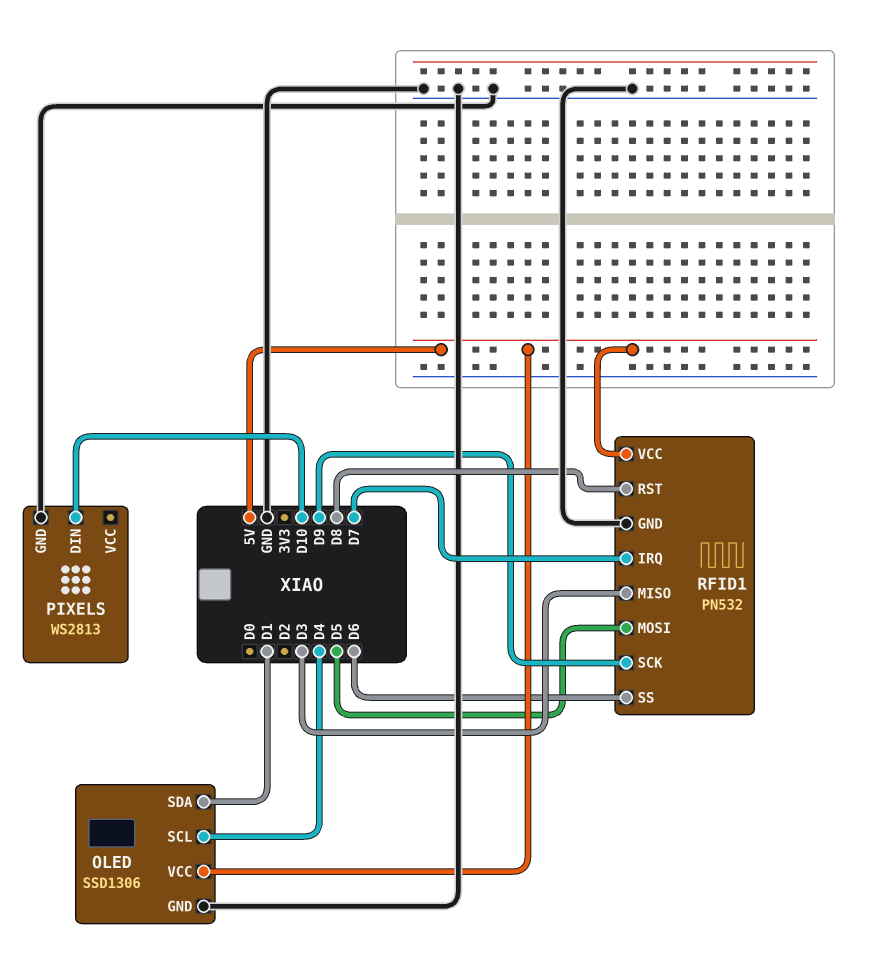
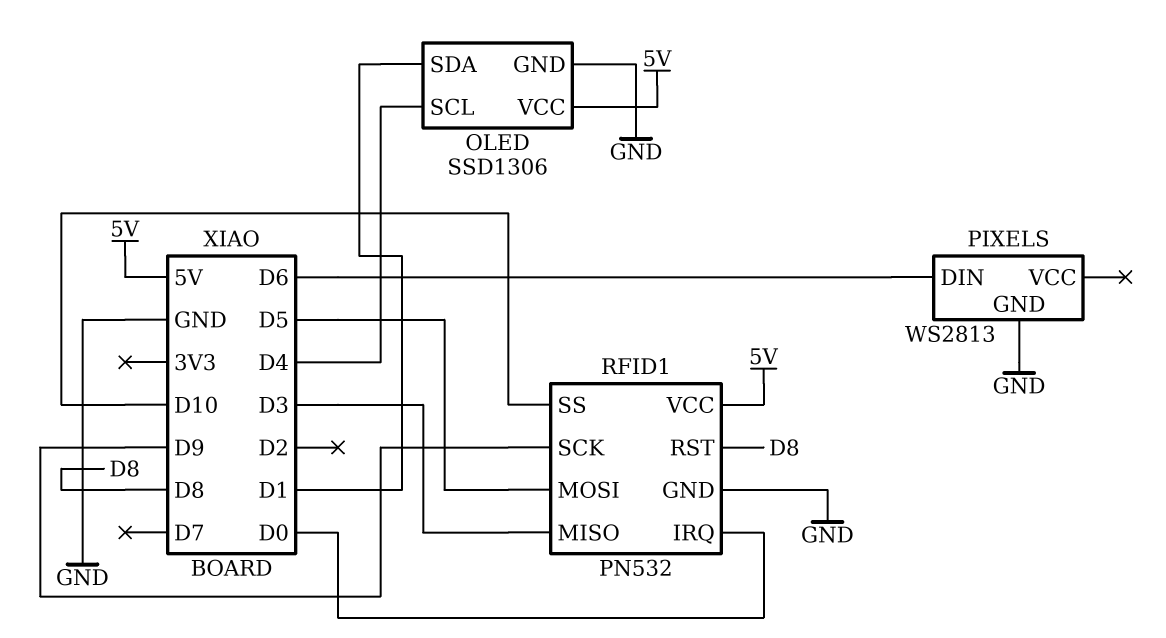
PIXELS pin DIN: D10 -> D6
RFID1 pin IRQ: D7 -> D0
RFID1 pin SS: D6 -> D10

